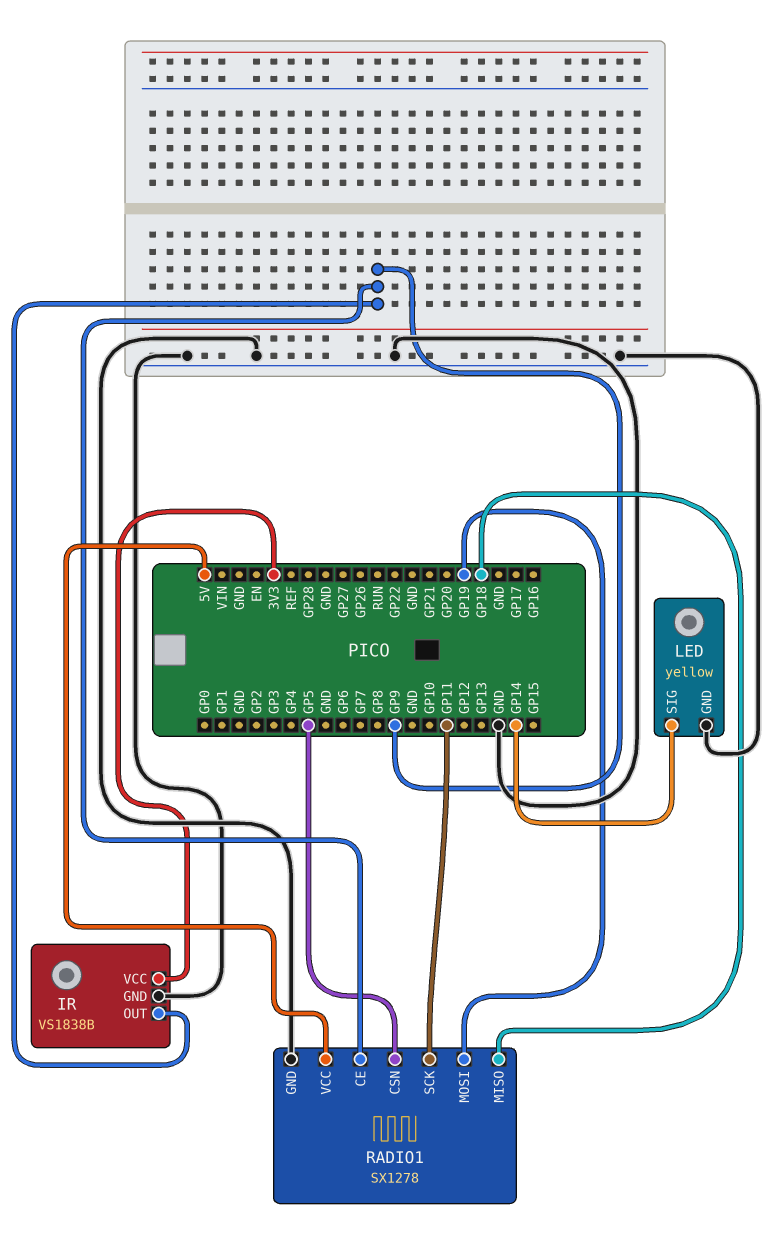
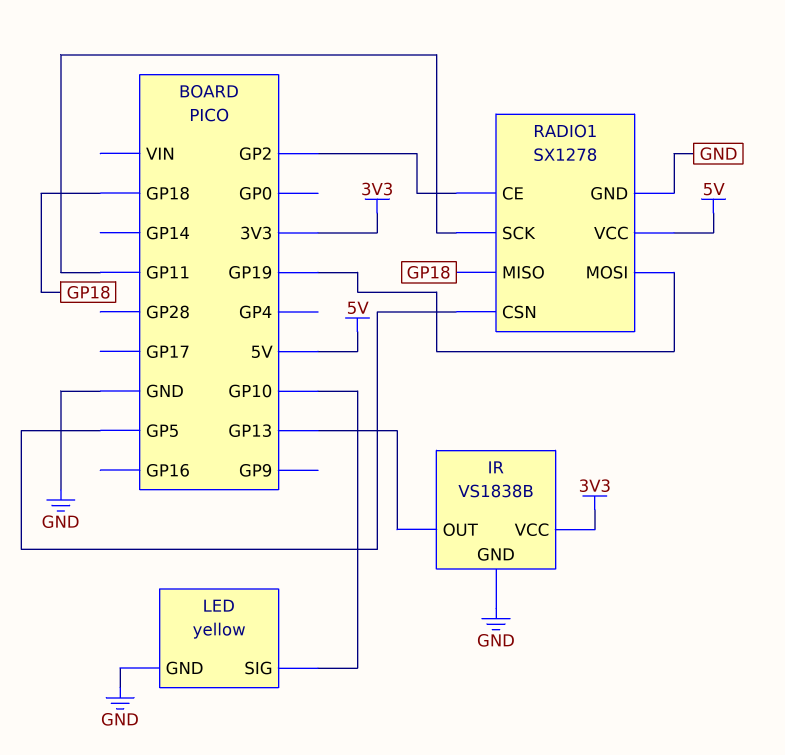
IR pin OUT: GP9 -> GP13
LED pin SIG: GP14 -> GP10
RADIO1 pin CE: GP9 -> GP2

